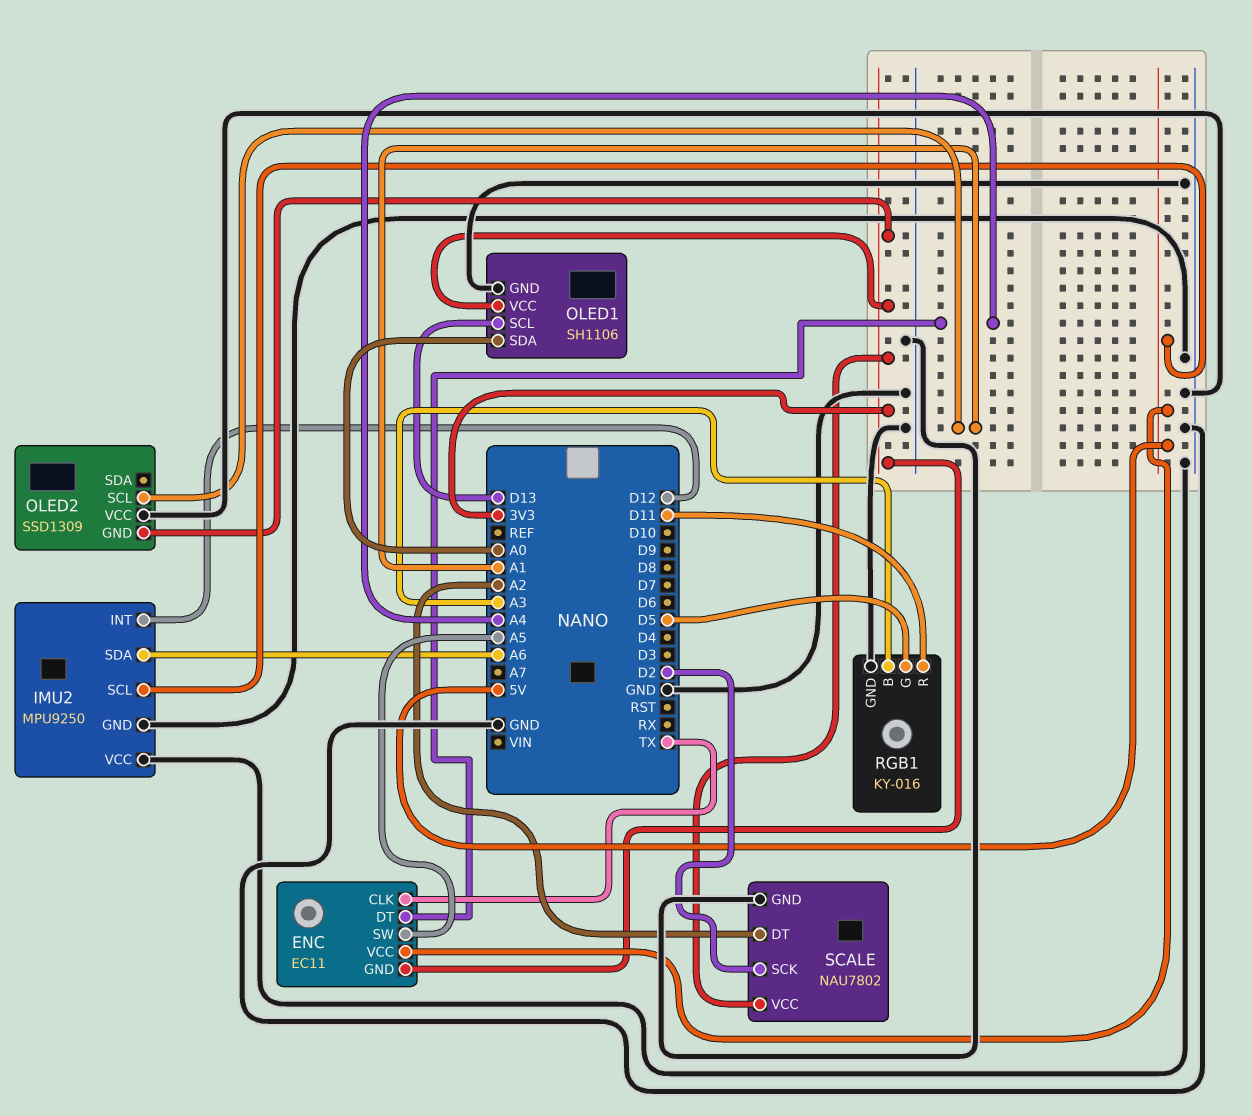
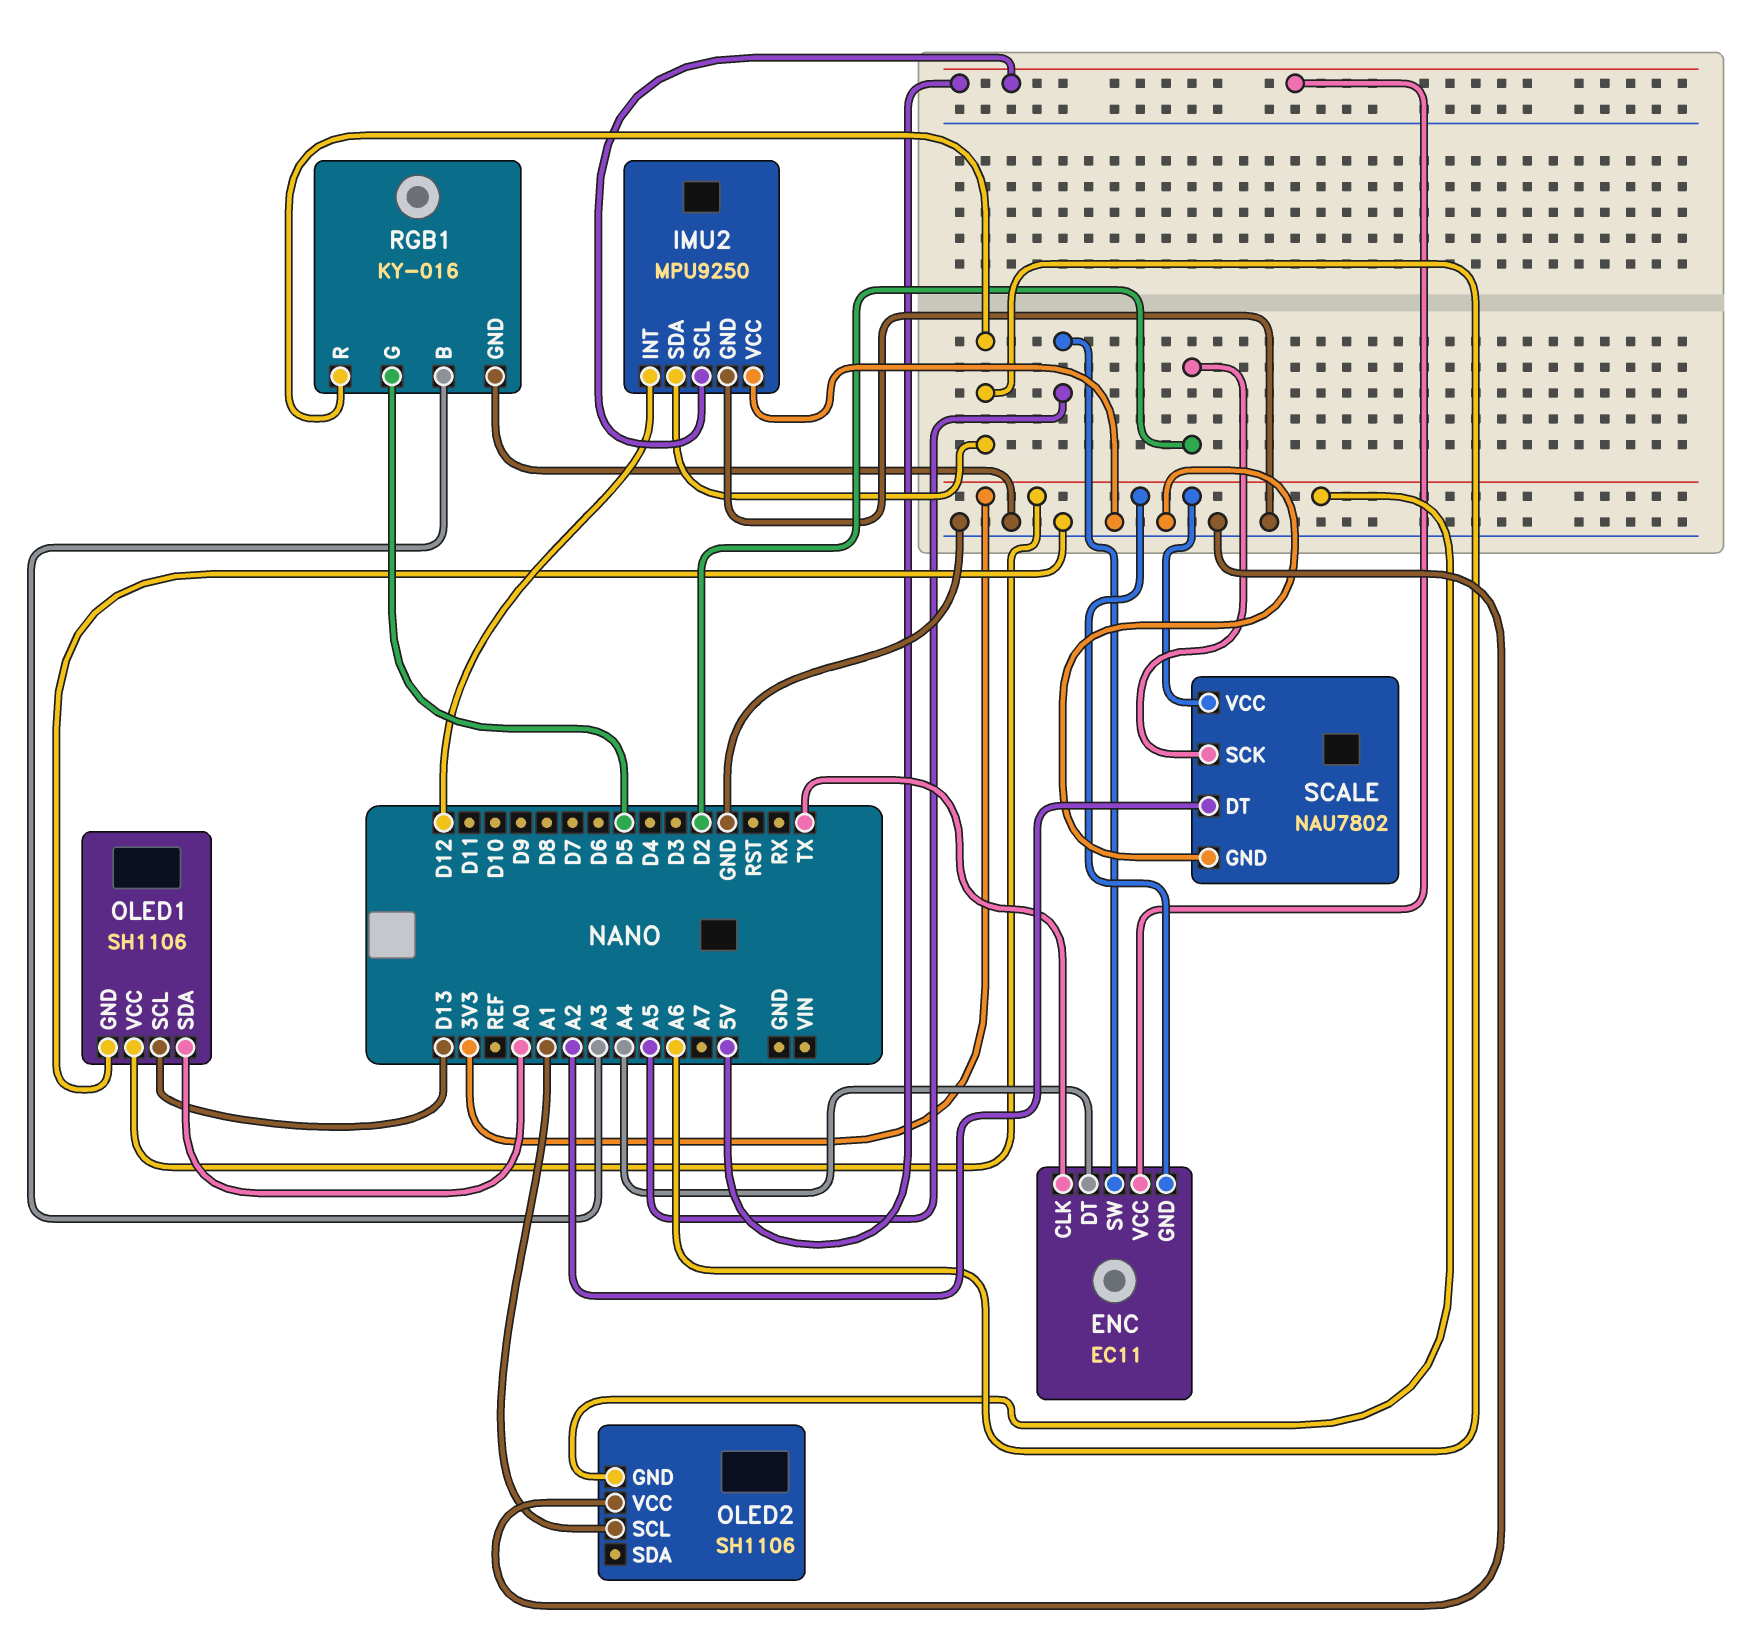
OLED2: SSD1309 -> SH1106
RGB1 pin R: D11 -> A6

